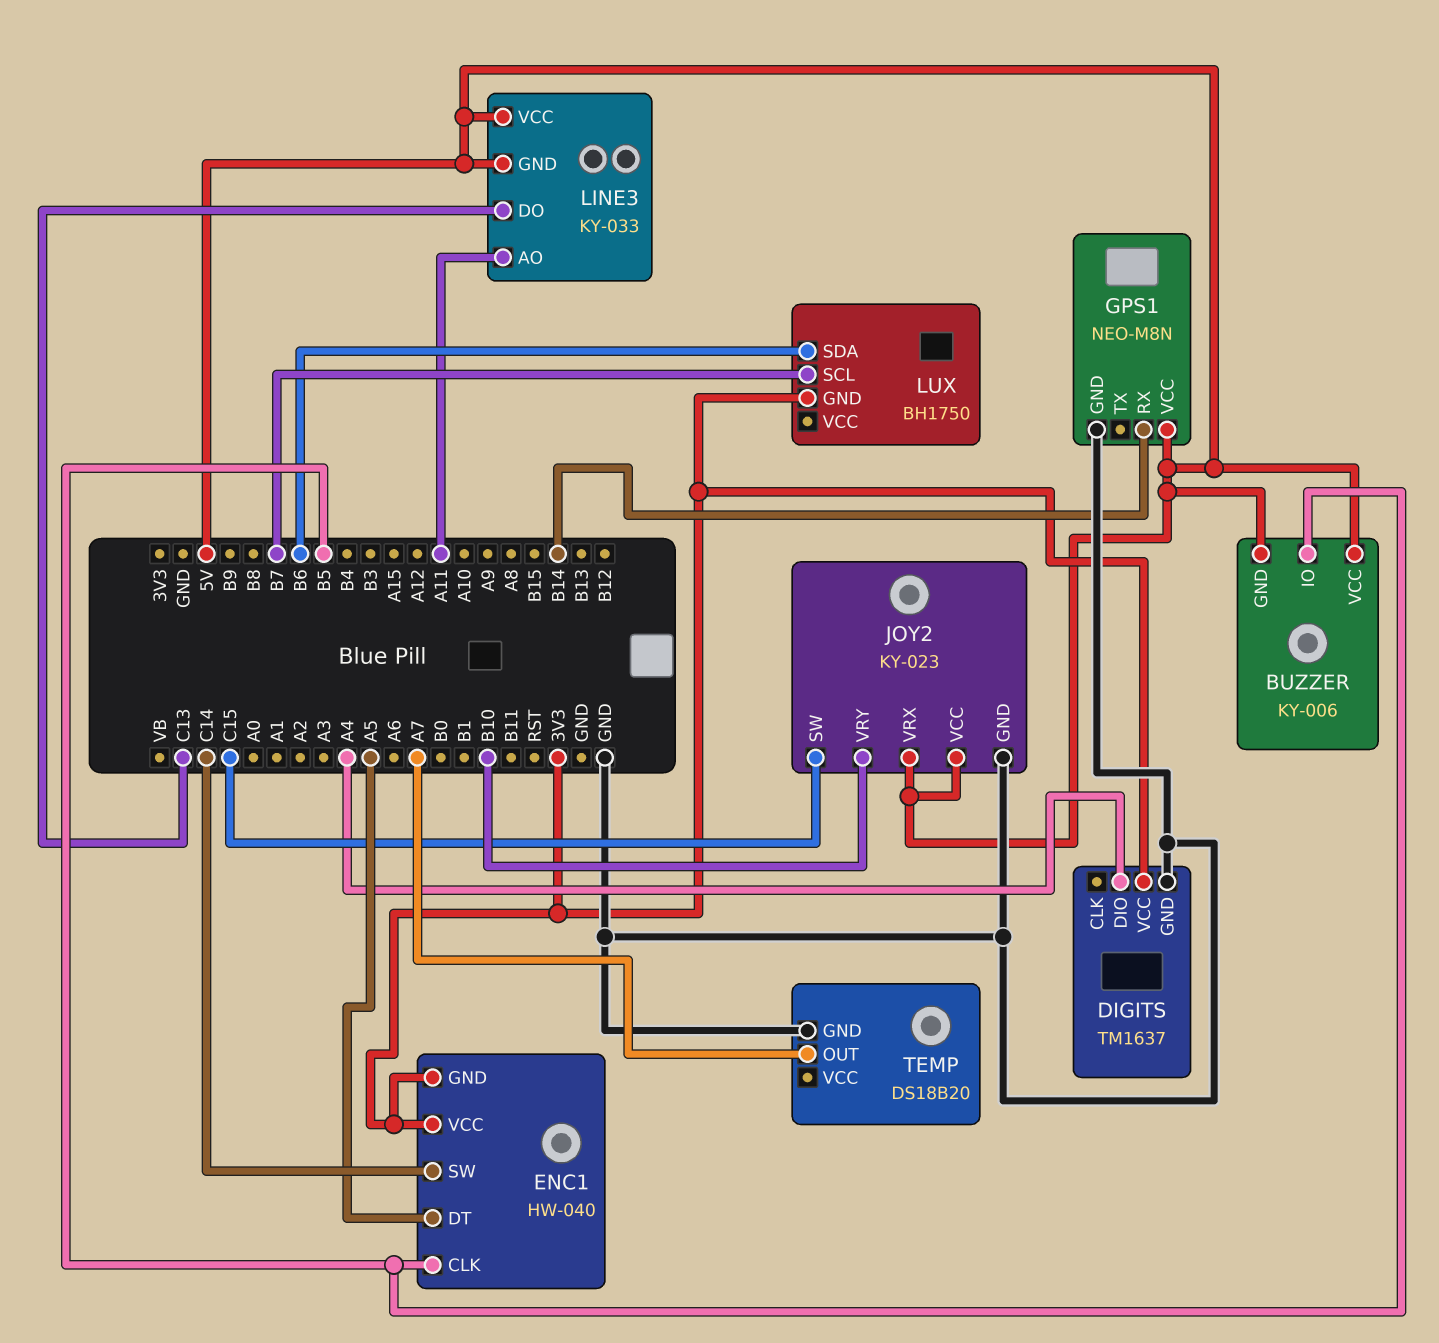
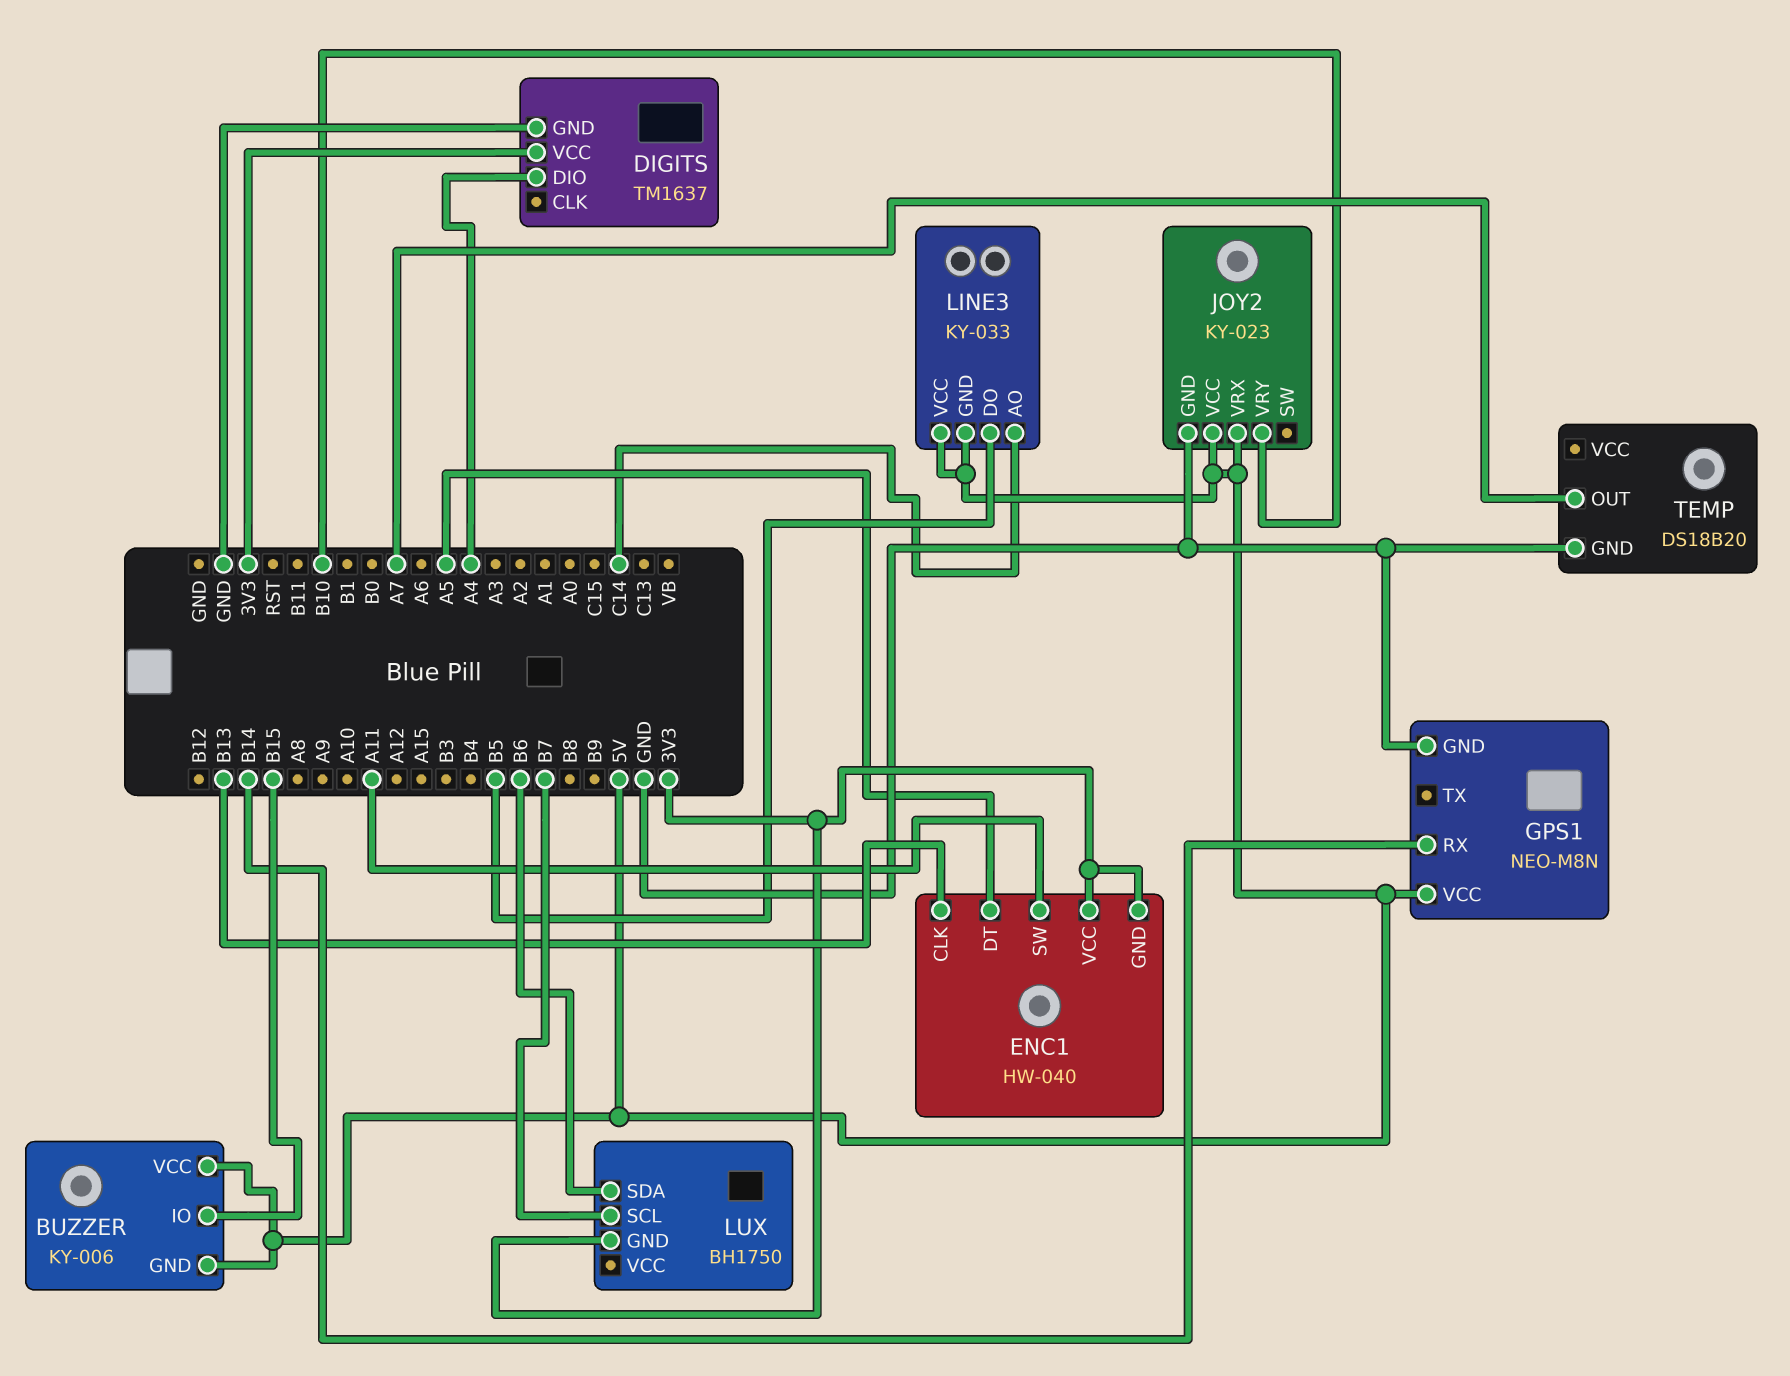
BUZZER pin IO: B5 -> B15
ENC1 pin CLK: B5 -> B13
ENC1 pin SW: C14 -> A11
JOY2 pin SW: C15 -> none
LINE3 pin AO: A11 -> C14
LINE3 pin DO: C13 -> B5

